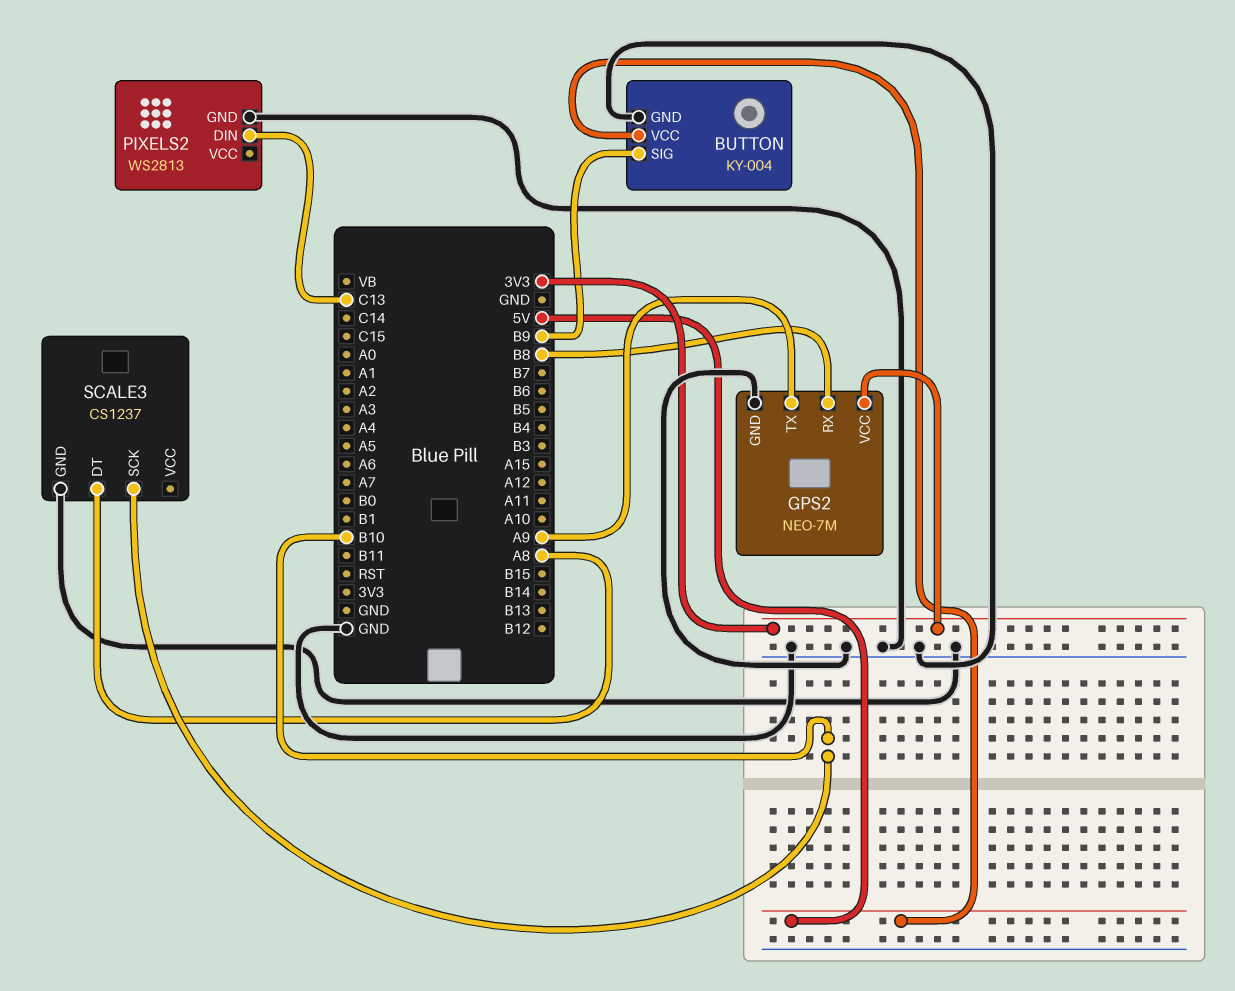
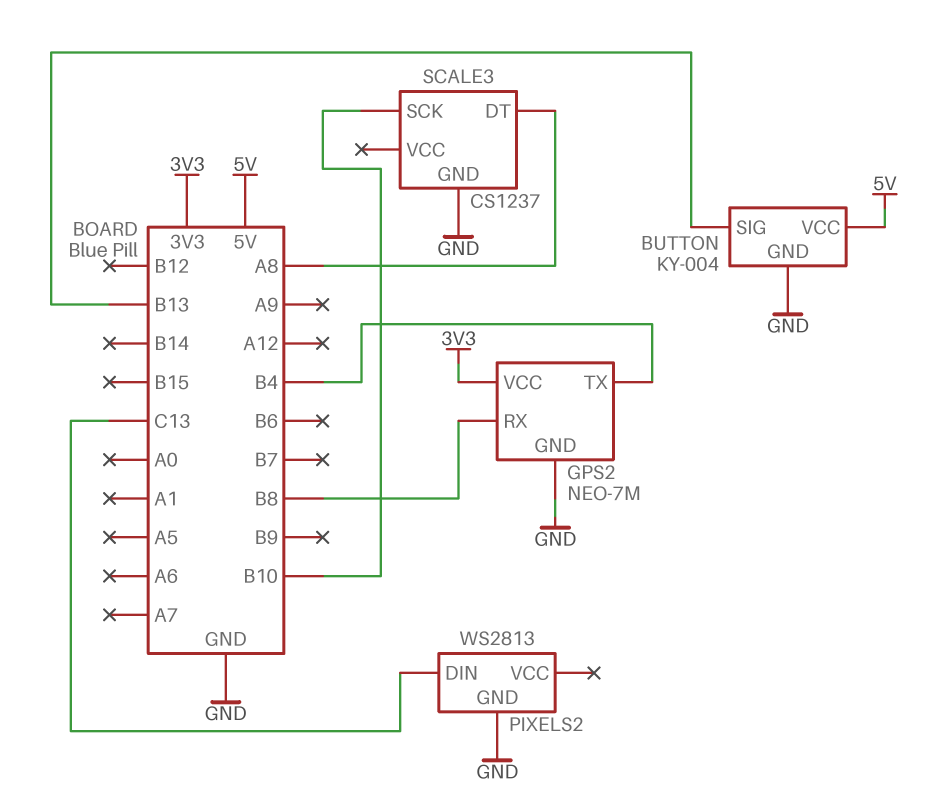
BUTTON pin SIG: B9 -> B13
GPS2 pin TX: A9 -> B4

